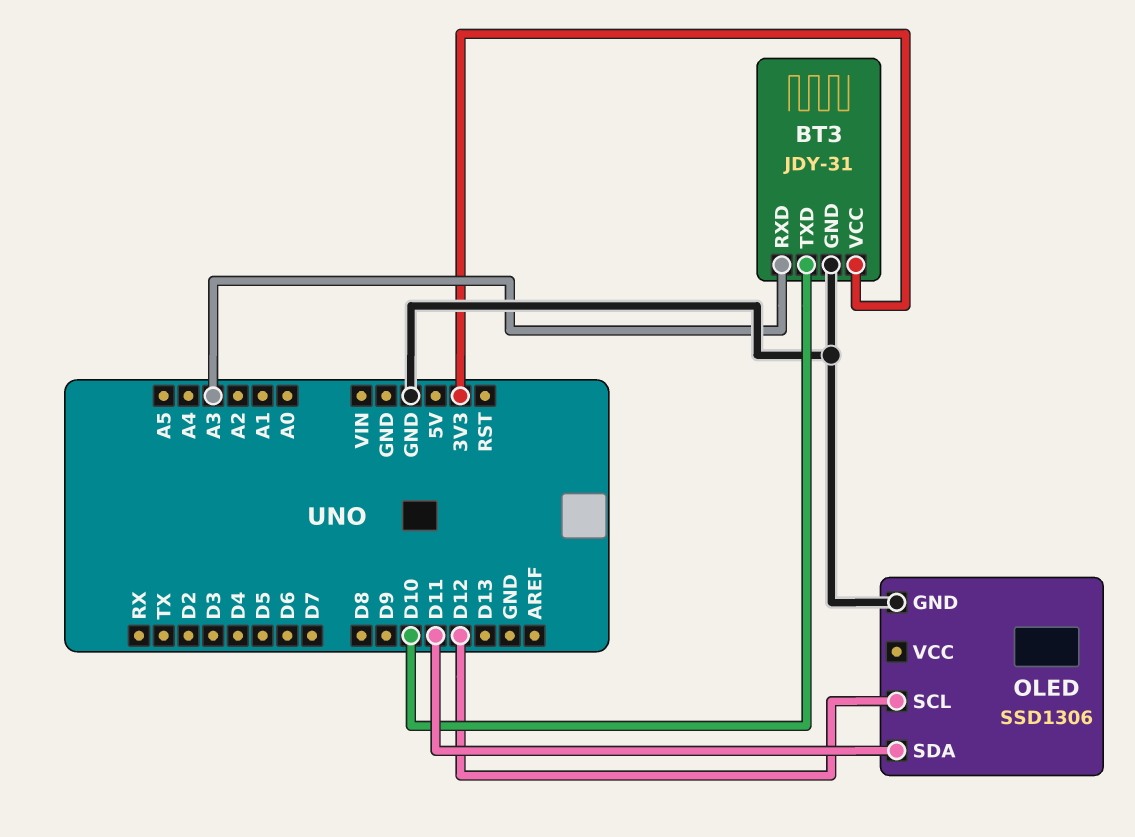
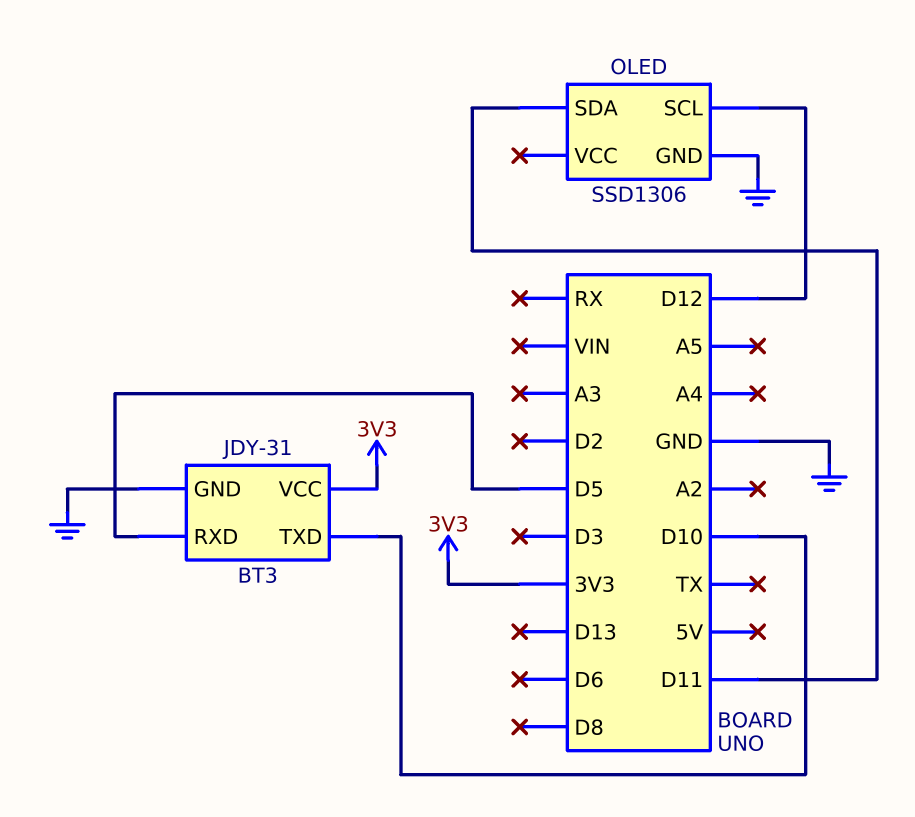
BT3 pin RXD: A3 -> D5

